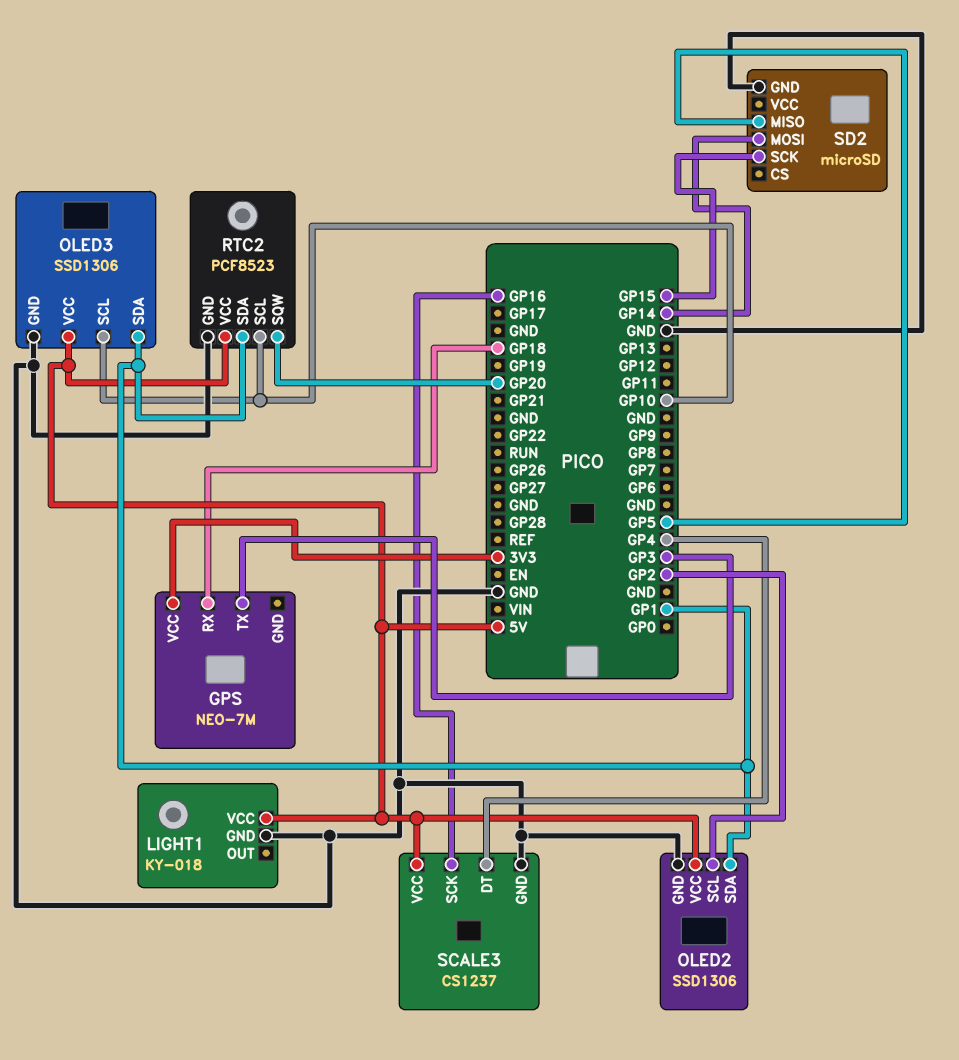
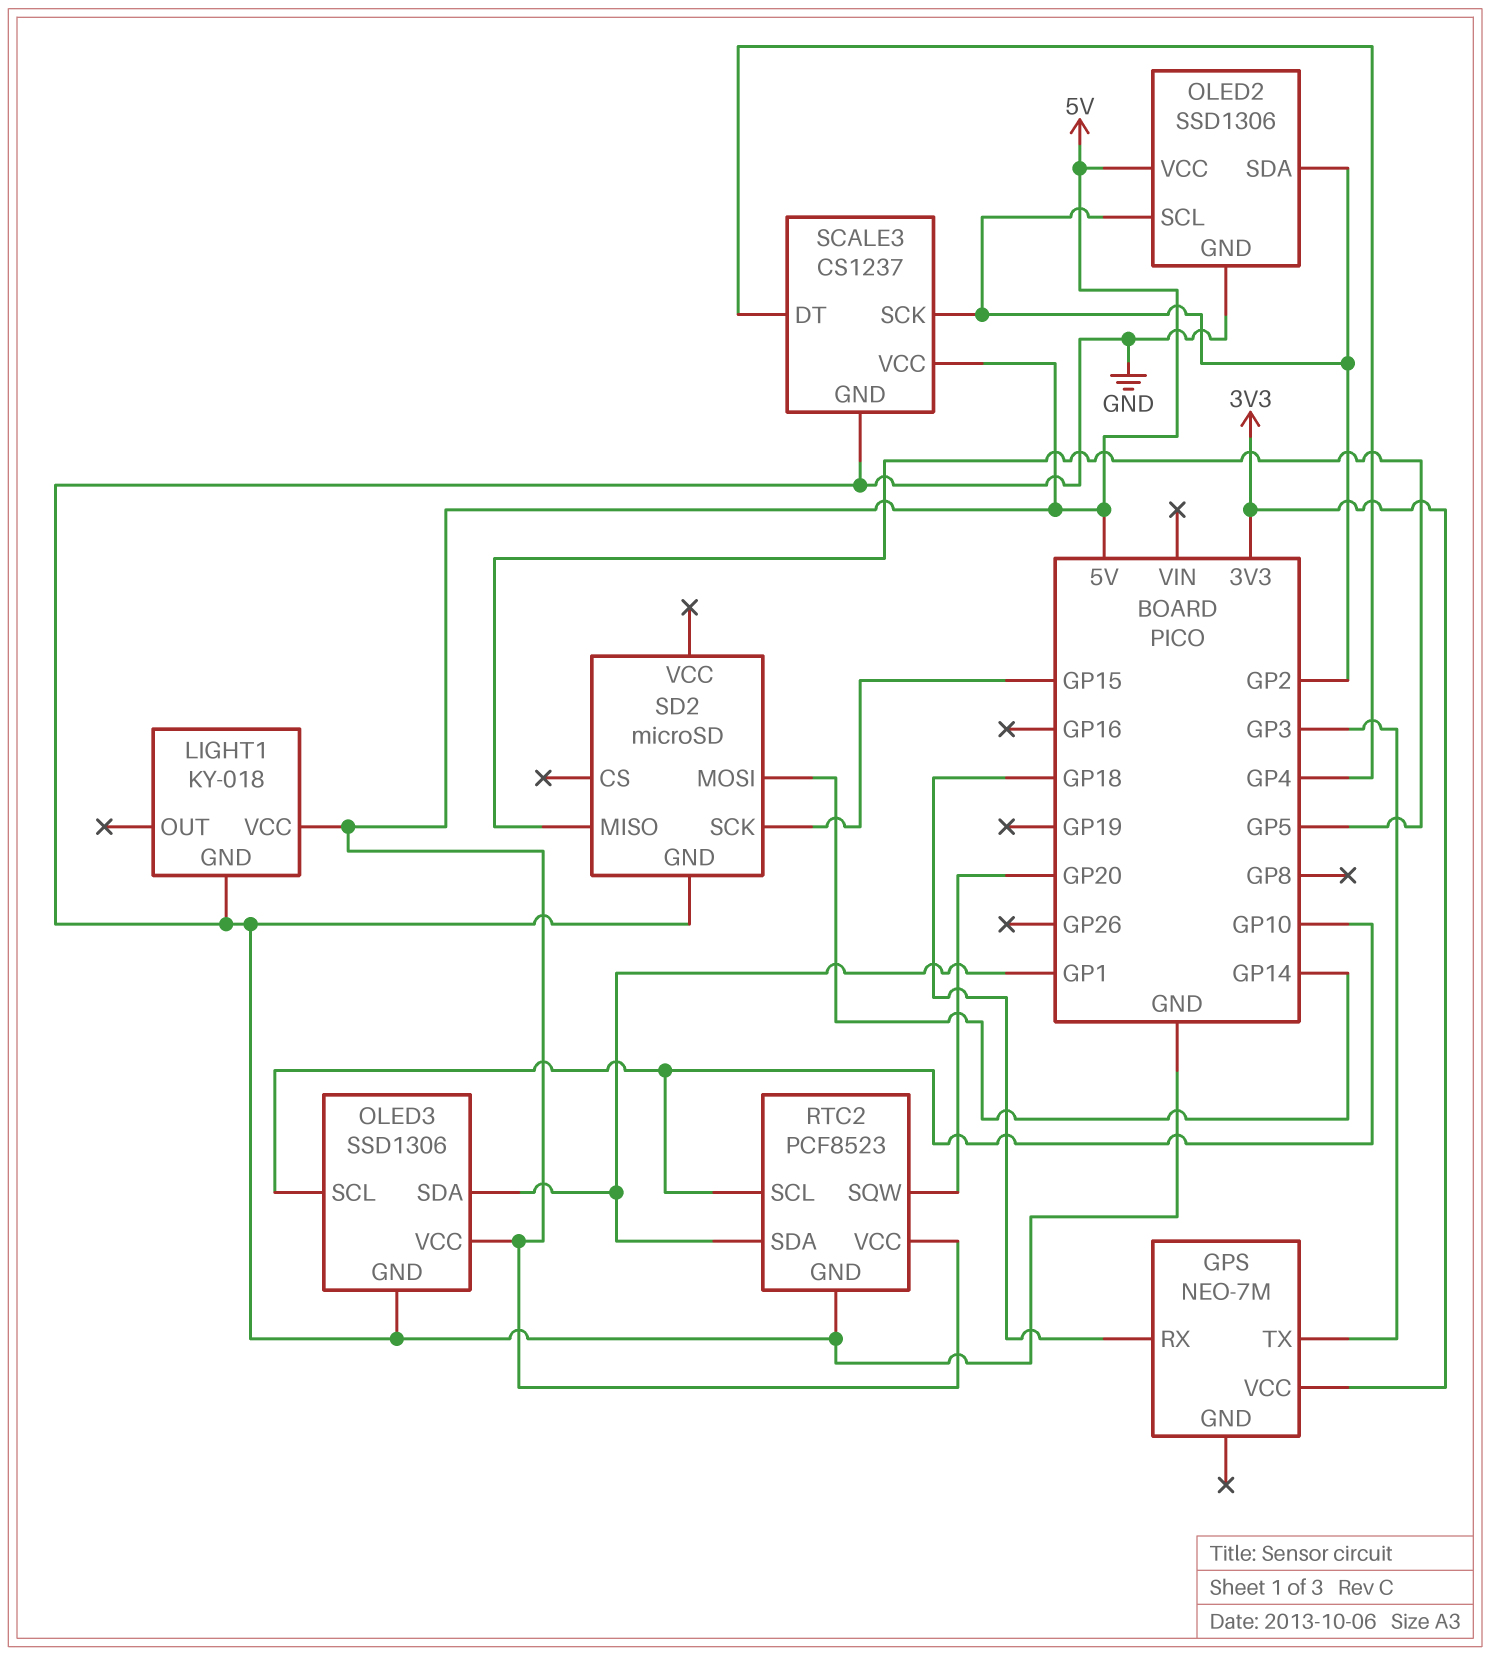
OLED2 pin SDA: GP1 -> GP2
SCALE3 pin SCK: GP16 -> GP2

